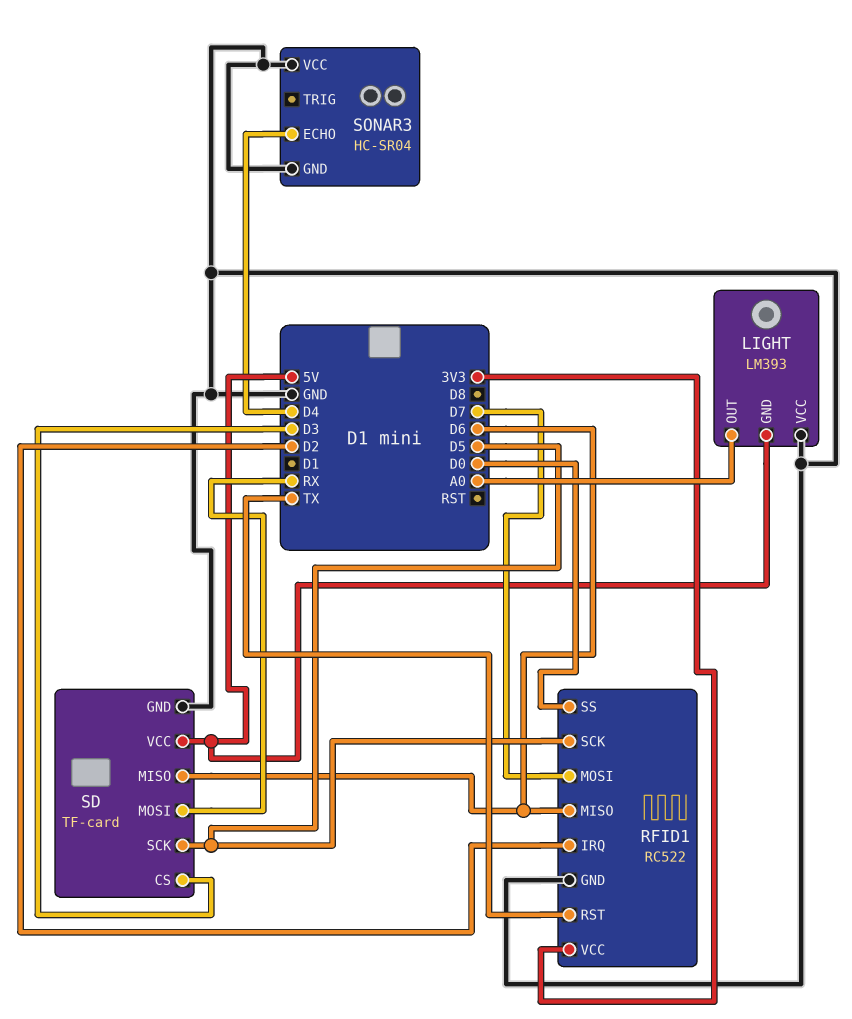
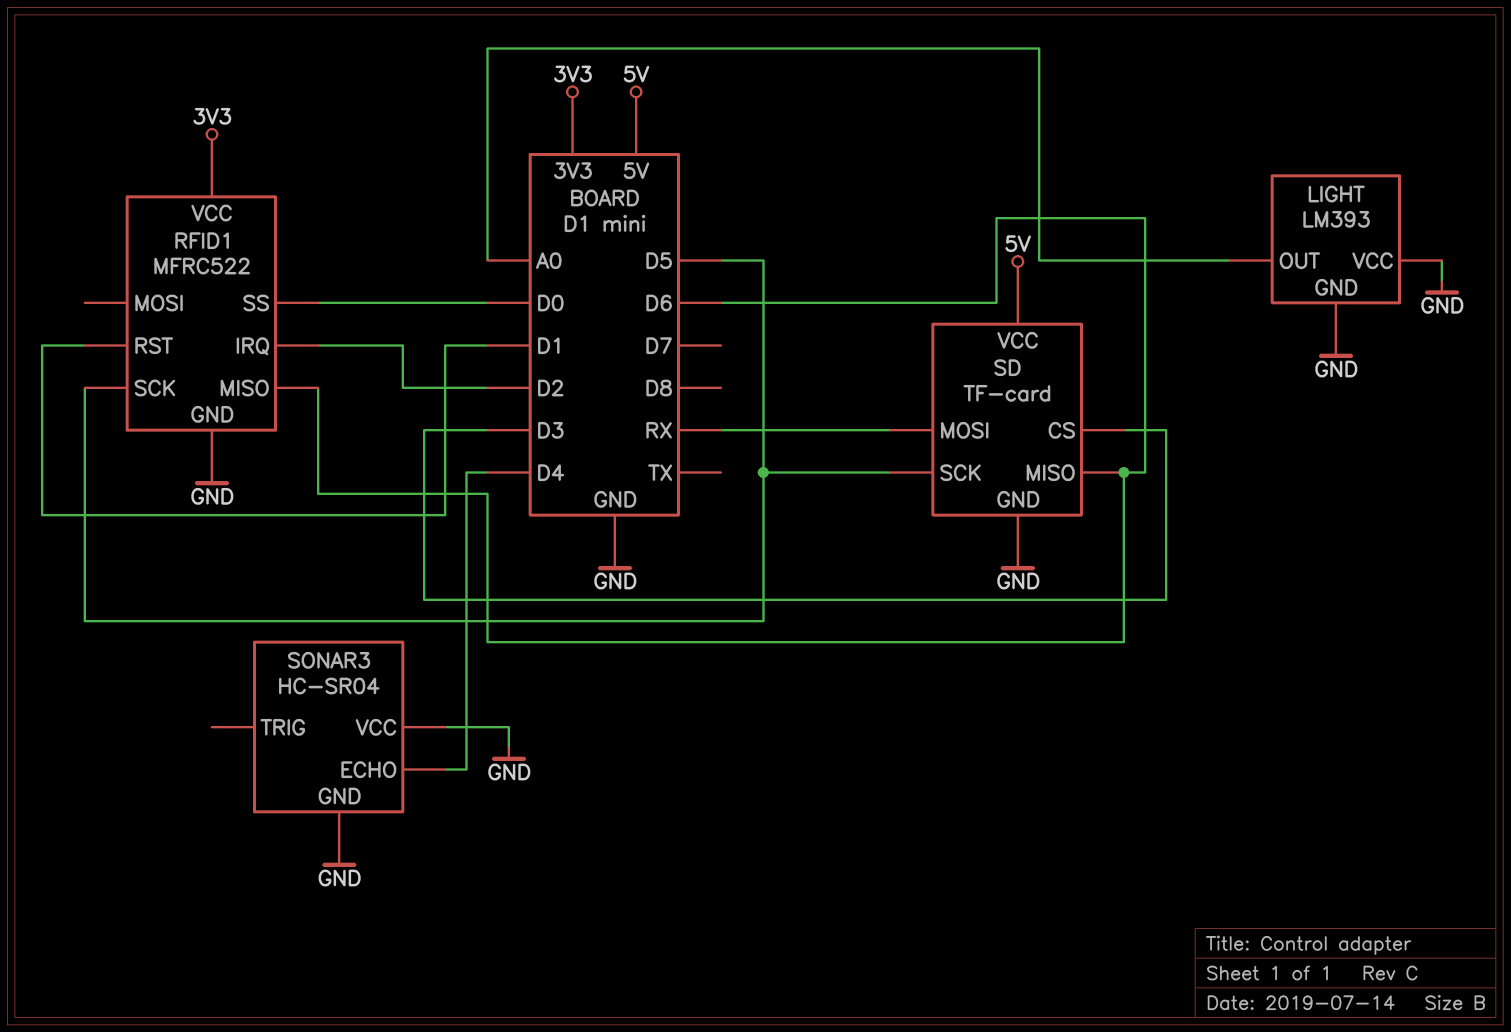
LIGHT pin GND: 5V -> GND
RFID1: RC522 -> MFRC522
RFID1 pin MOSI: D7 -> none
RFID1 pin RST: TX -> D1

